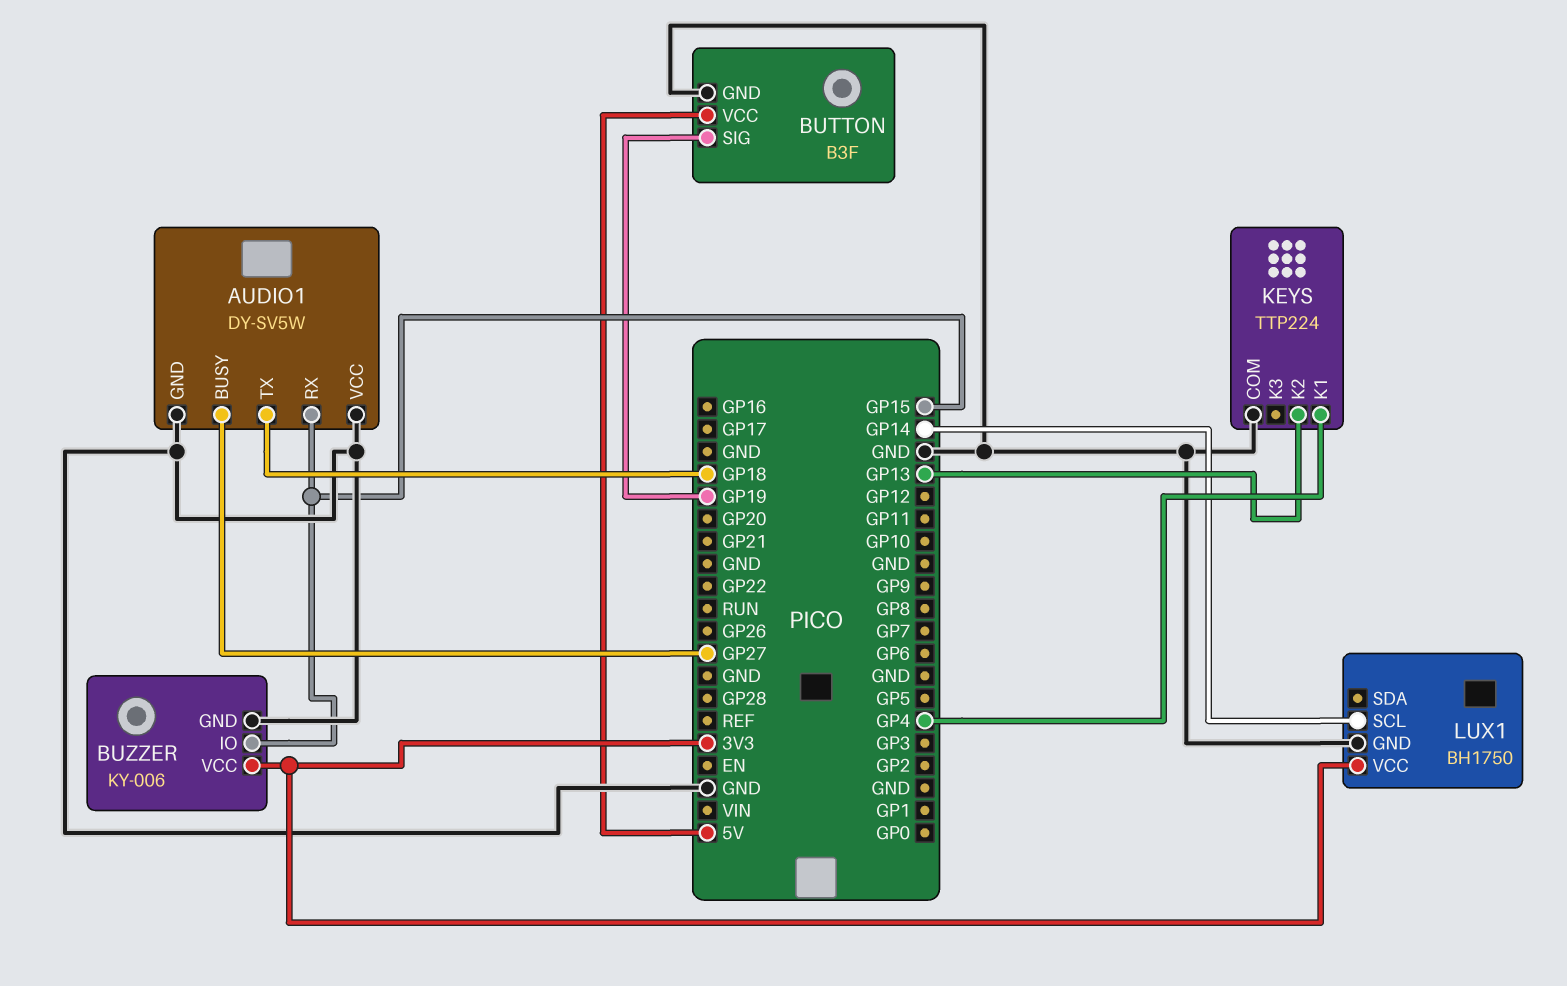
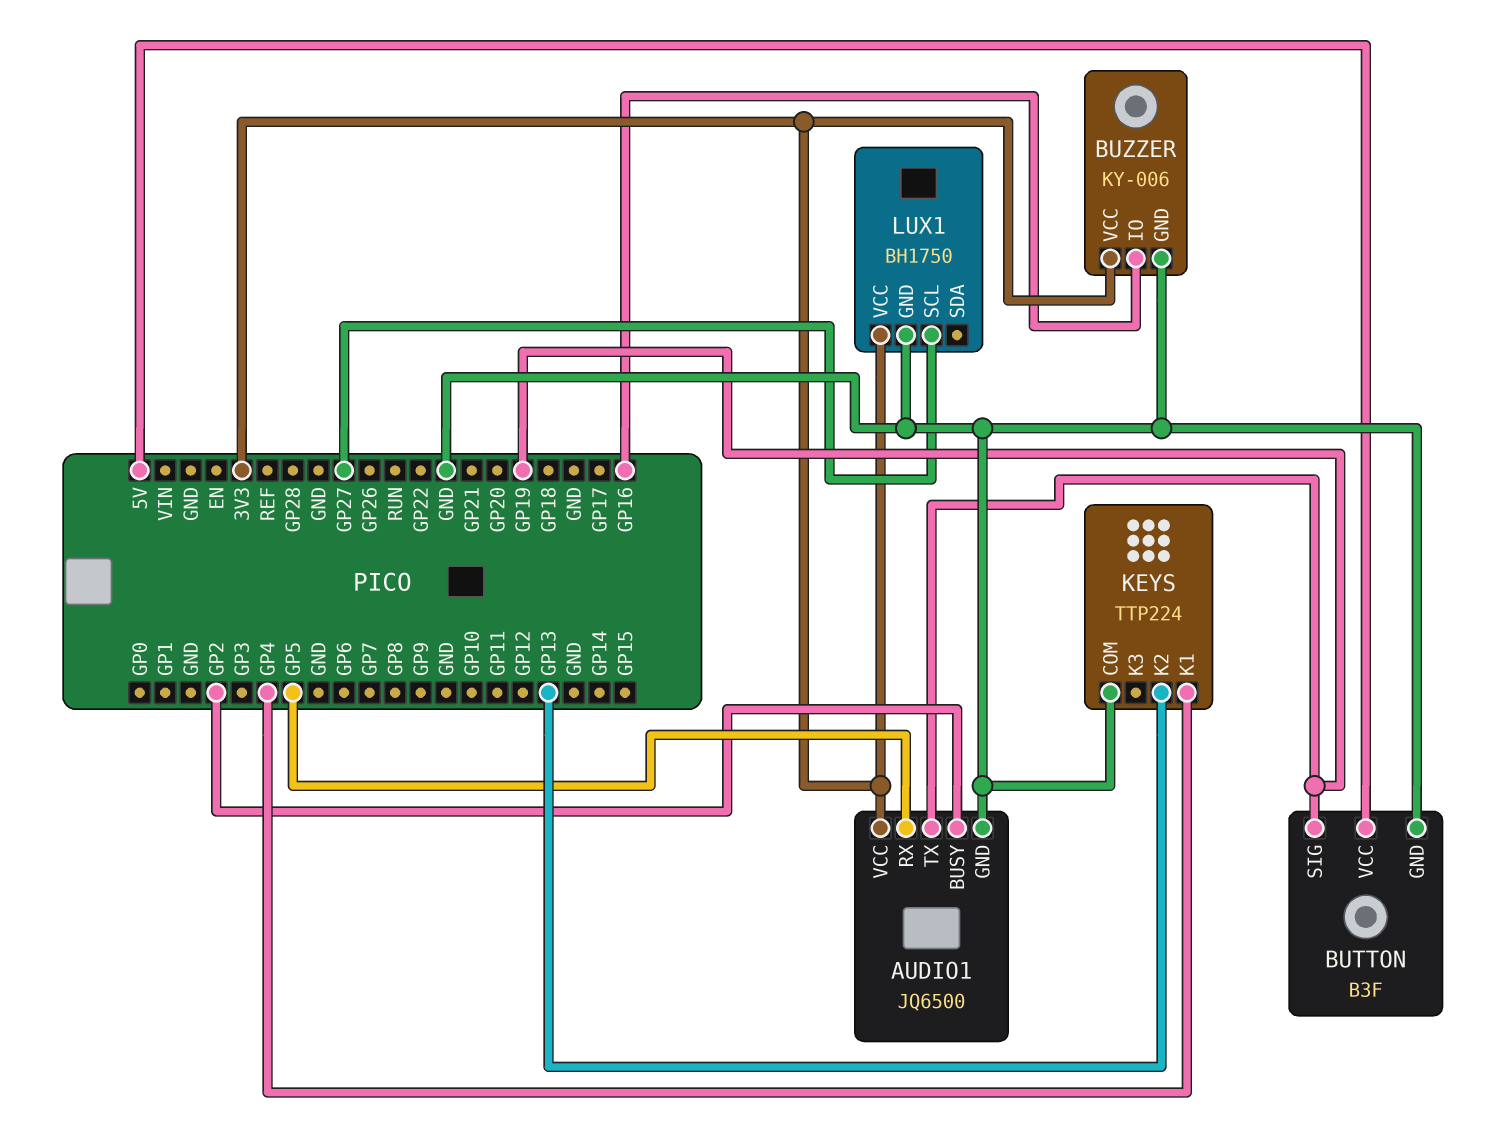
AUDIO1: DY-SV5W -> JQ6500
AUDIO1 pin BUSY: GP27 -> GP2
AUDIO1 pin RX: GP15 -> GP5
AUDIO1 pin TX: GP18 -> GP19
AUDIO1 pin VCC: GND -> 3V3
BUZZER pin IO: GP15 -> GP16
LUX1 pin SCL: GP14 -> GP27

